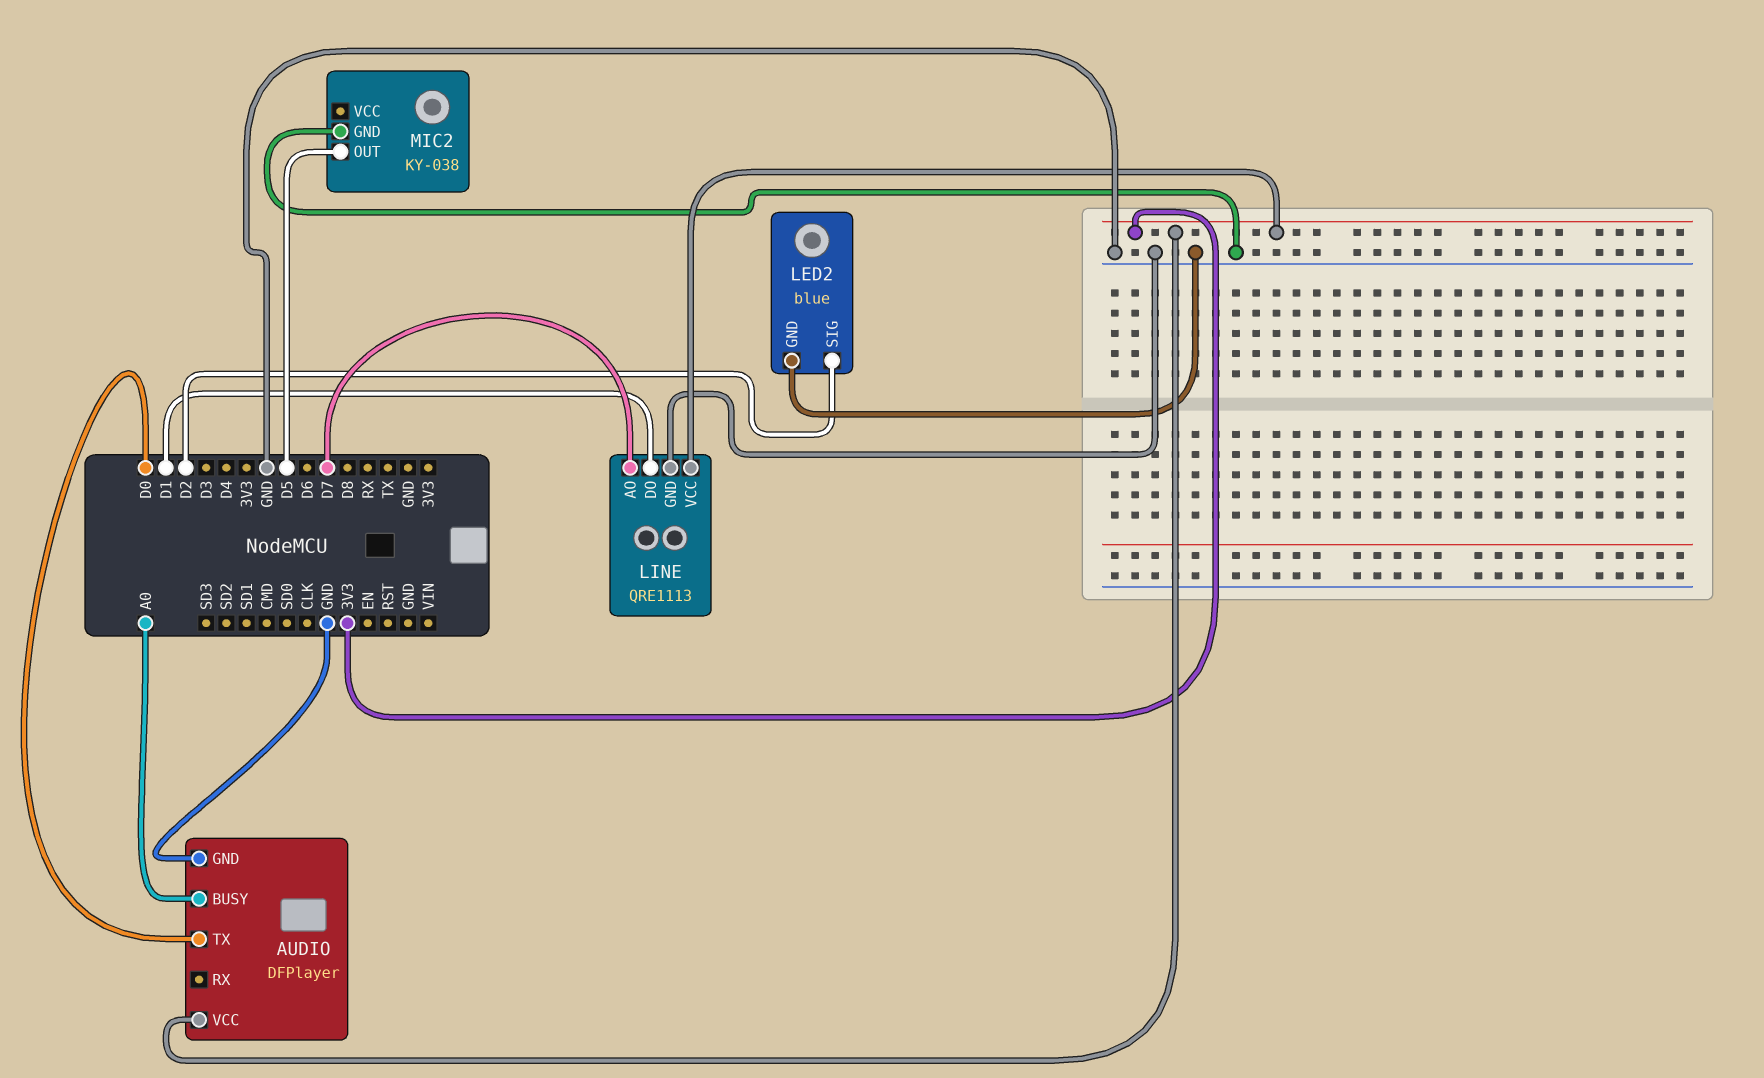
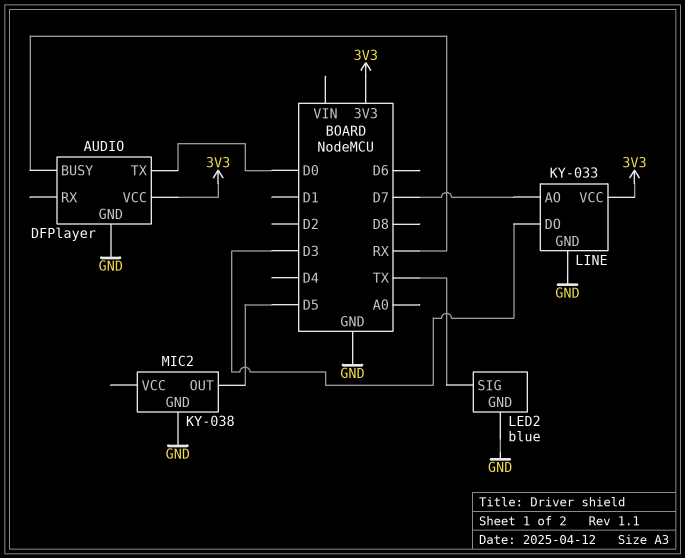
AUDIO pin BUSY: A0 -> RX
LED2 pin SIG: D2 -> TX
LINE: QRE1113 -> KY-033
LINE pin DO: D1 -> D3

